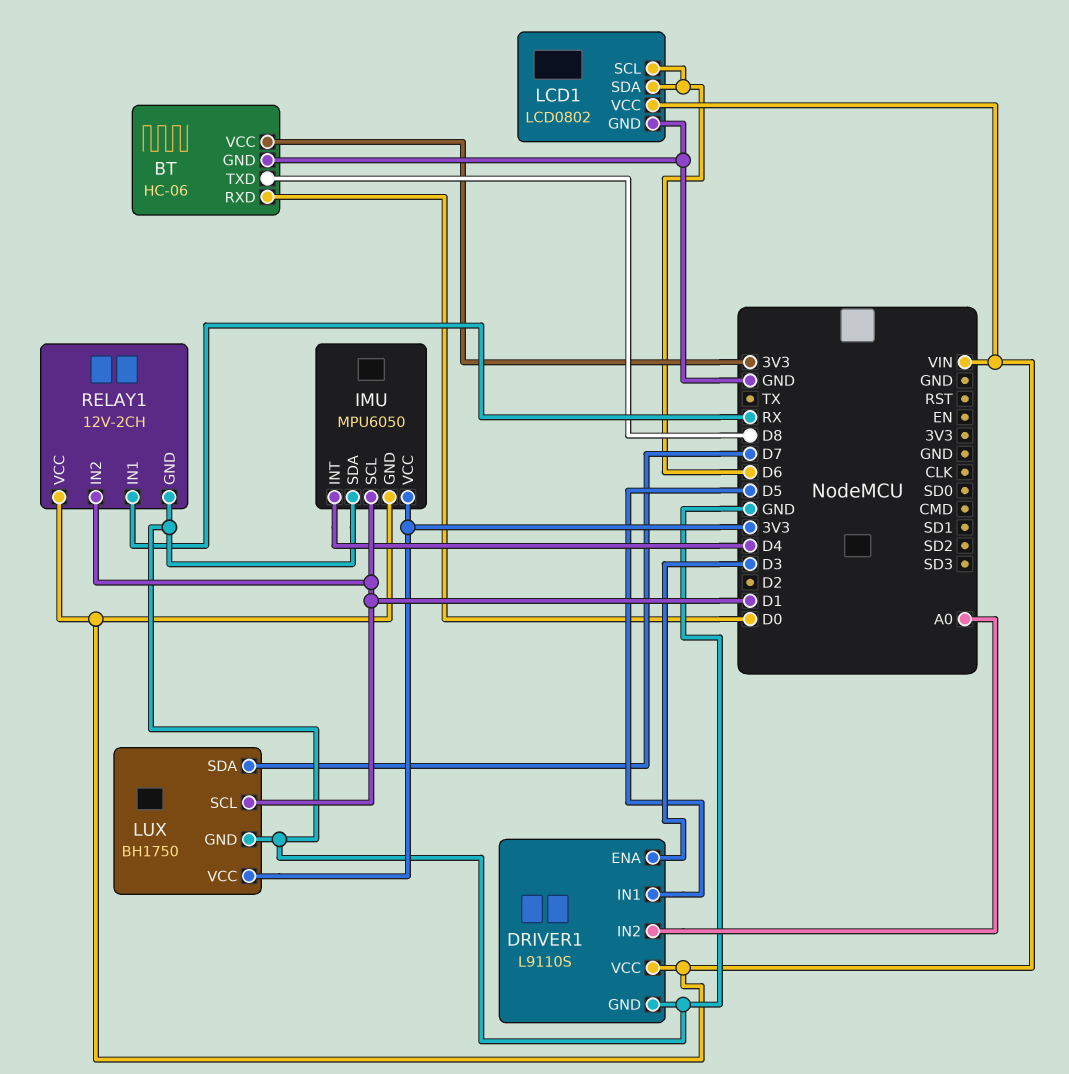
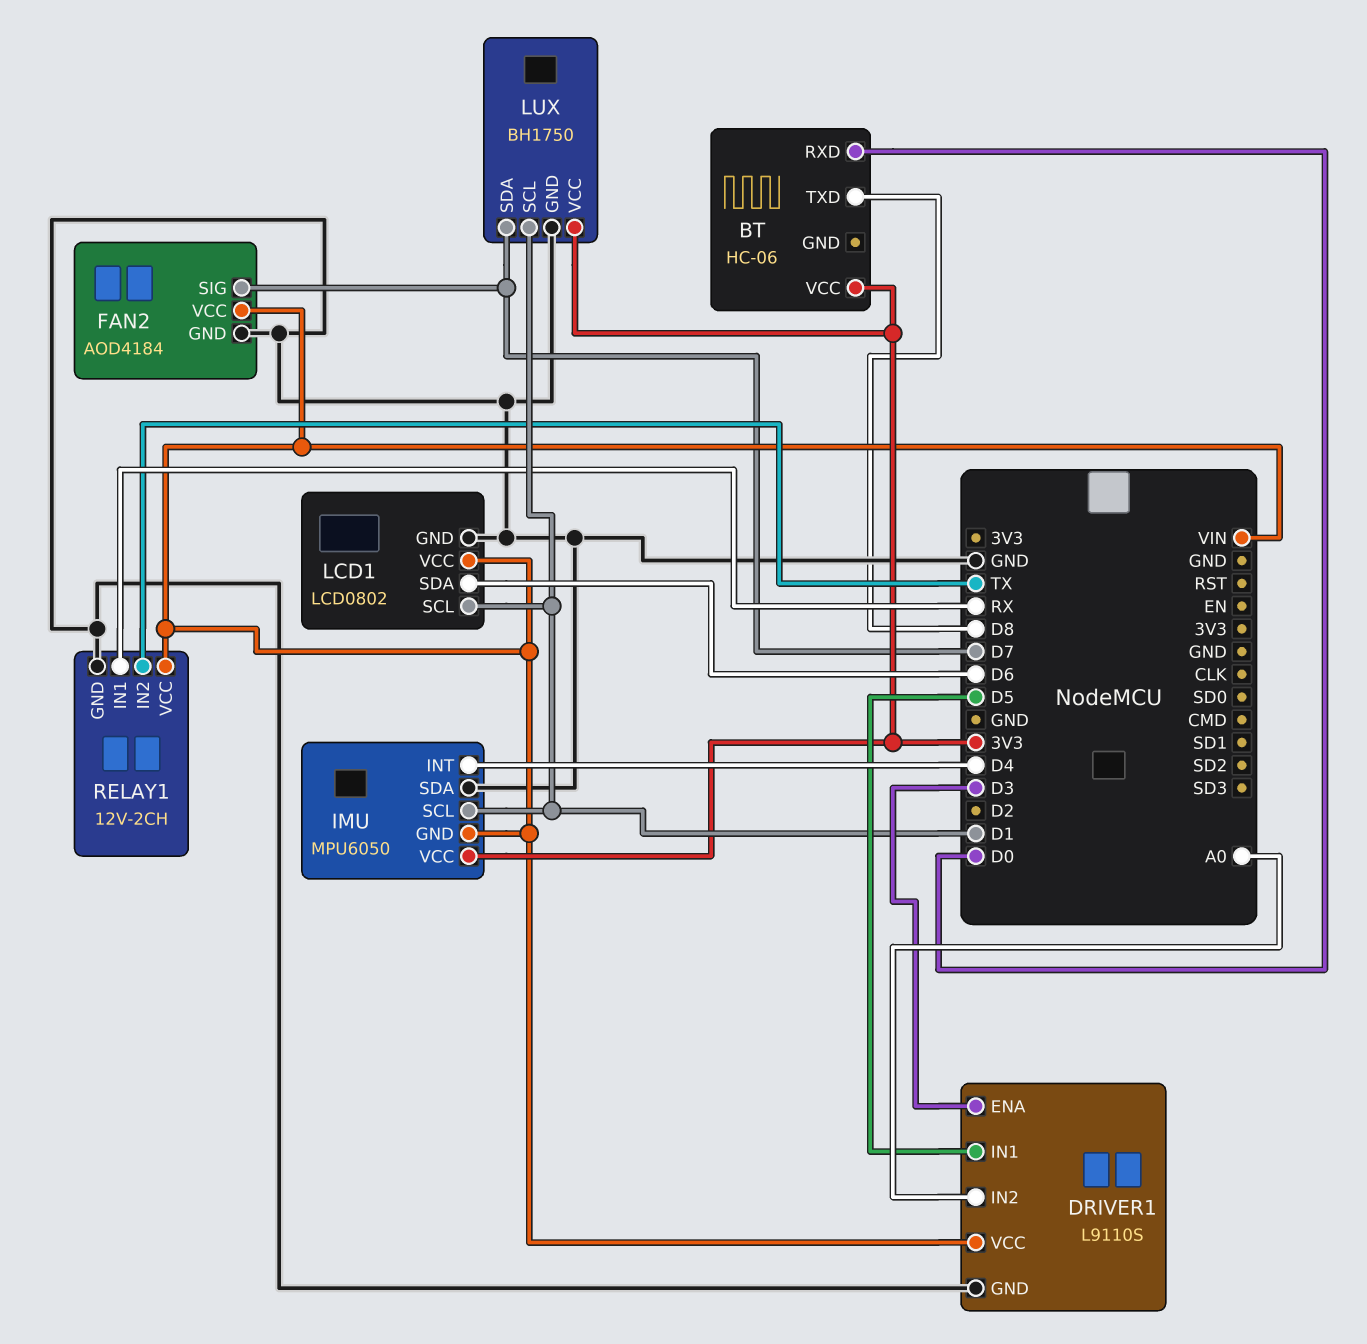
BT pin GND: GND -> none
FAN2: none -> AOD4184
FAN2 pin GND: none -> GND
FAN2 pin SIG: none -> D7
FAN2 pin VCC: none -> VIN
LCD1 pin SCL: D6 -> D1
RELAY1 pin IN2: D1 -> TX

